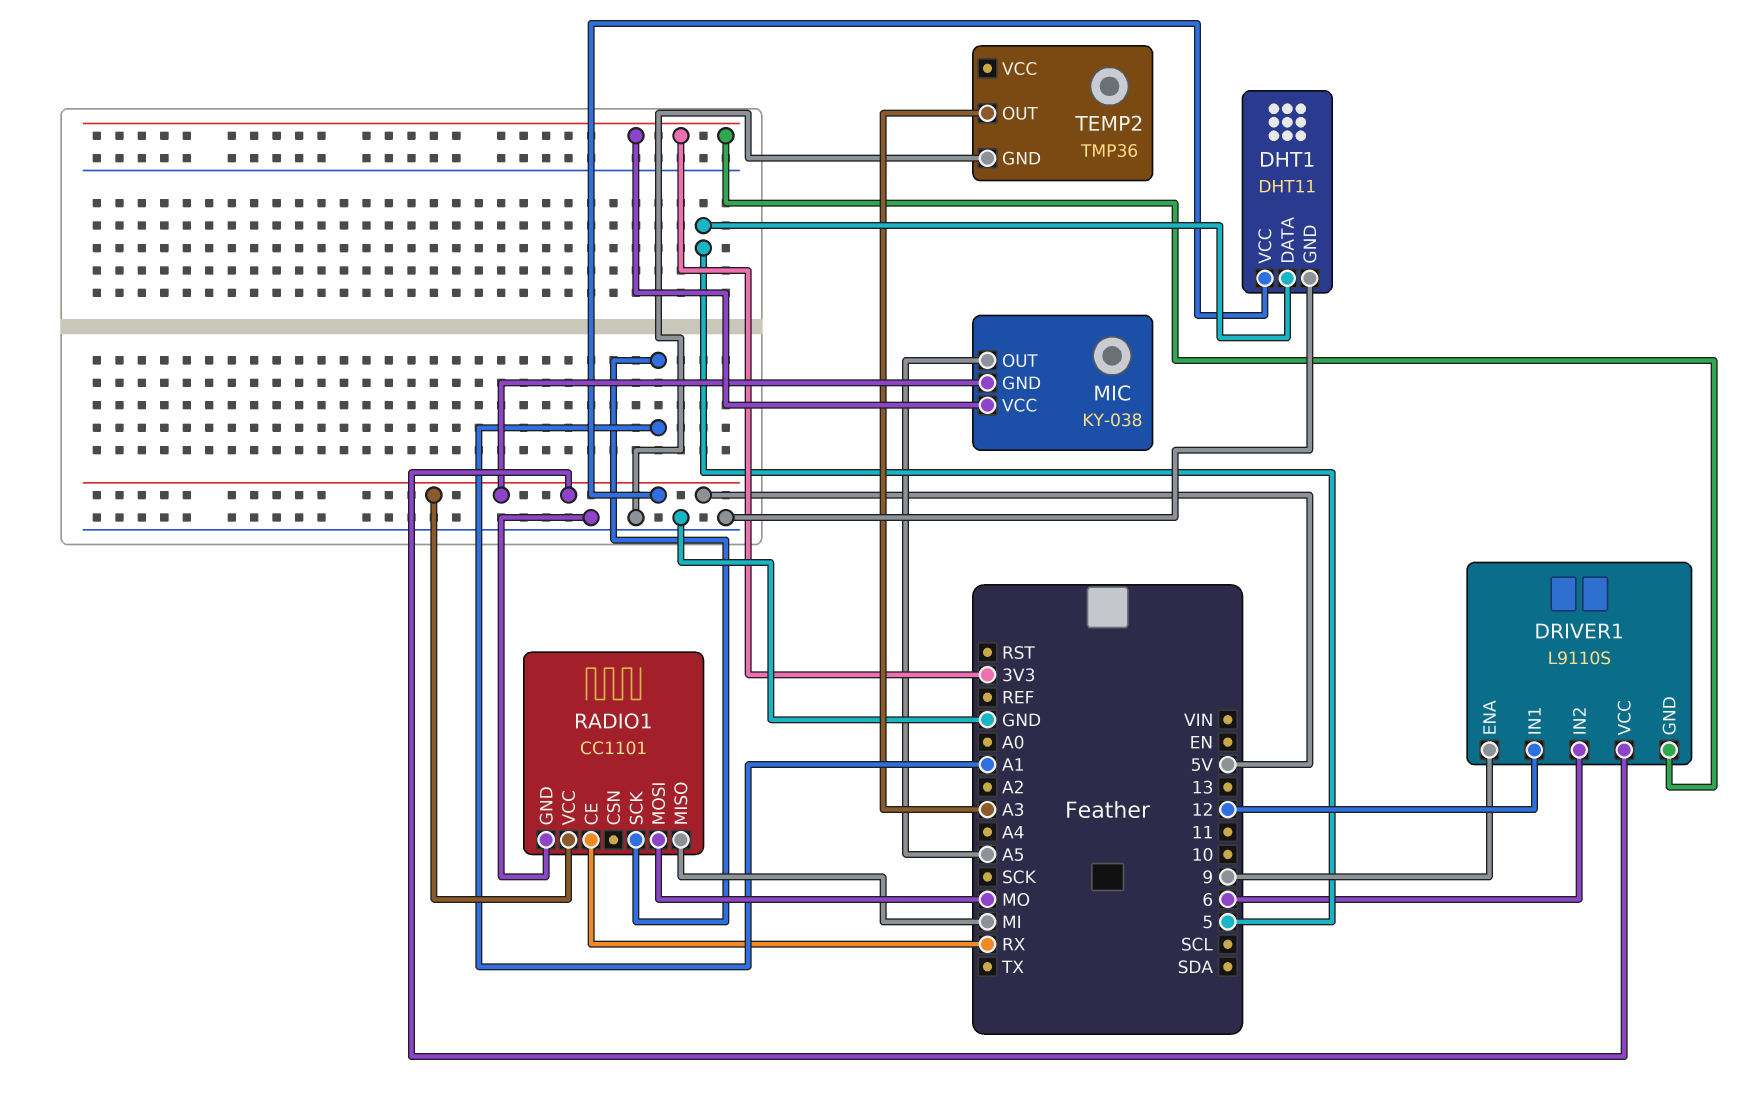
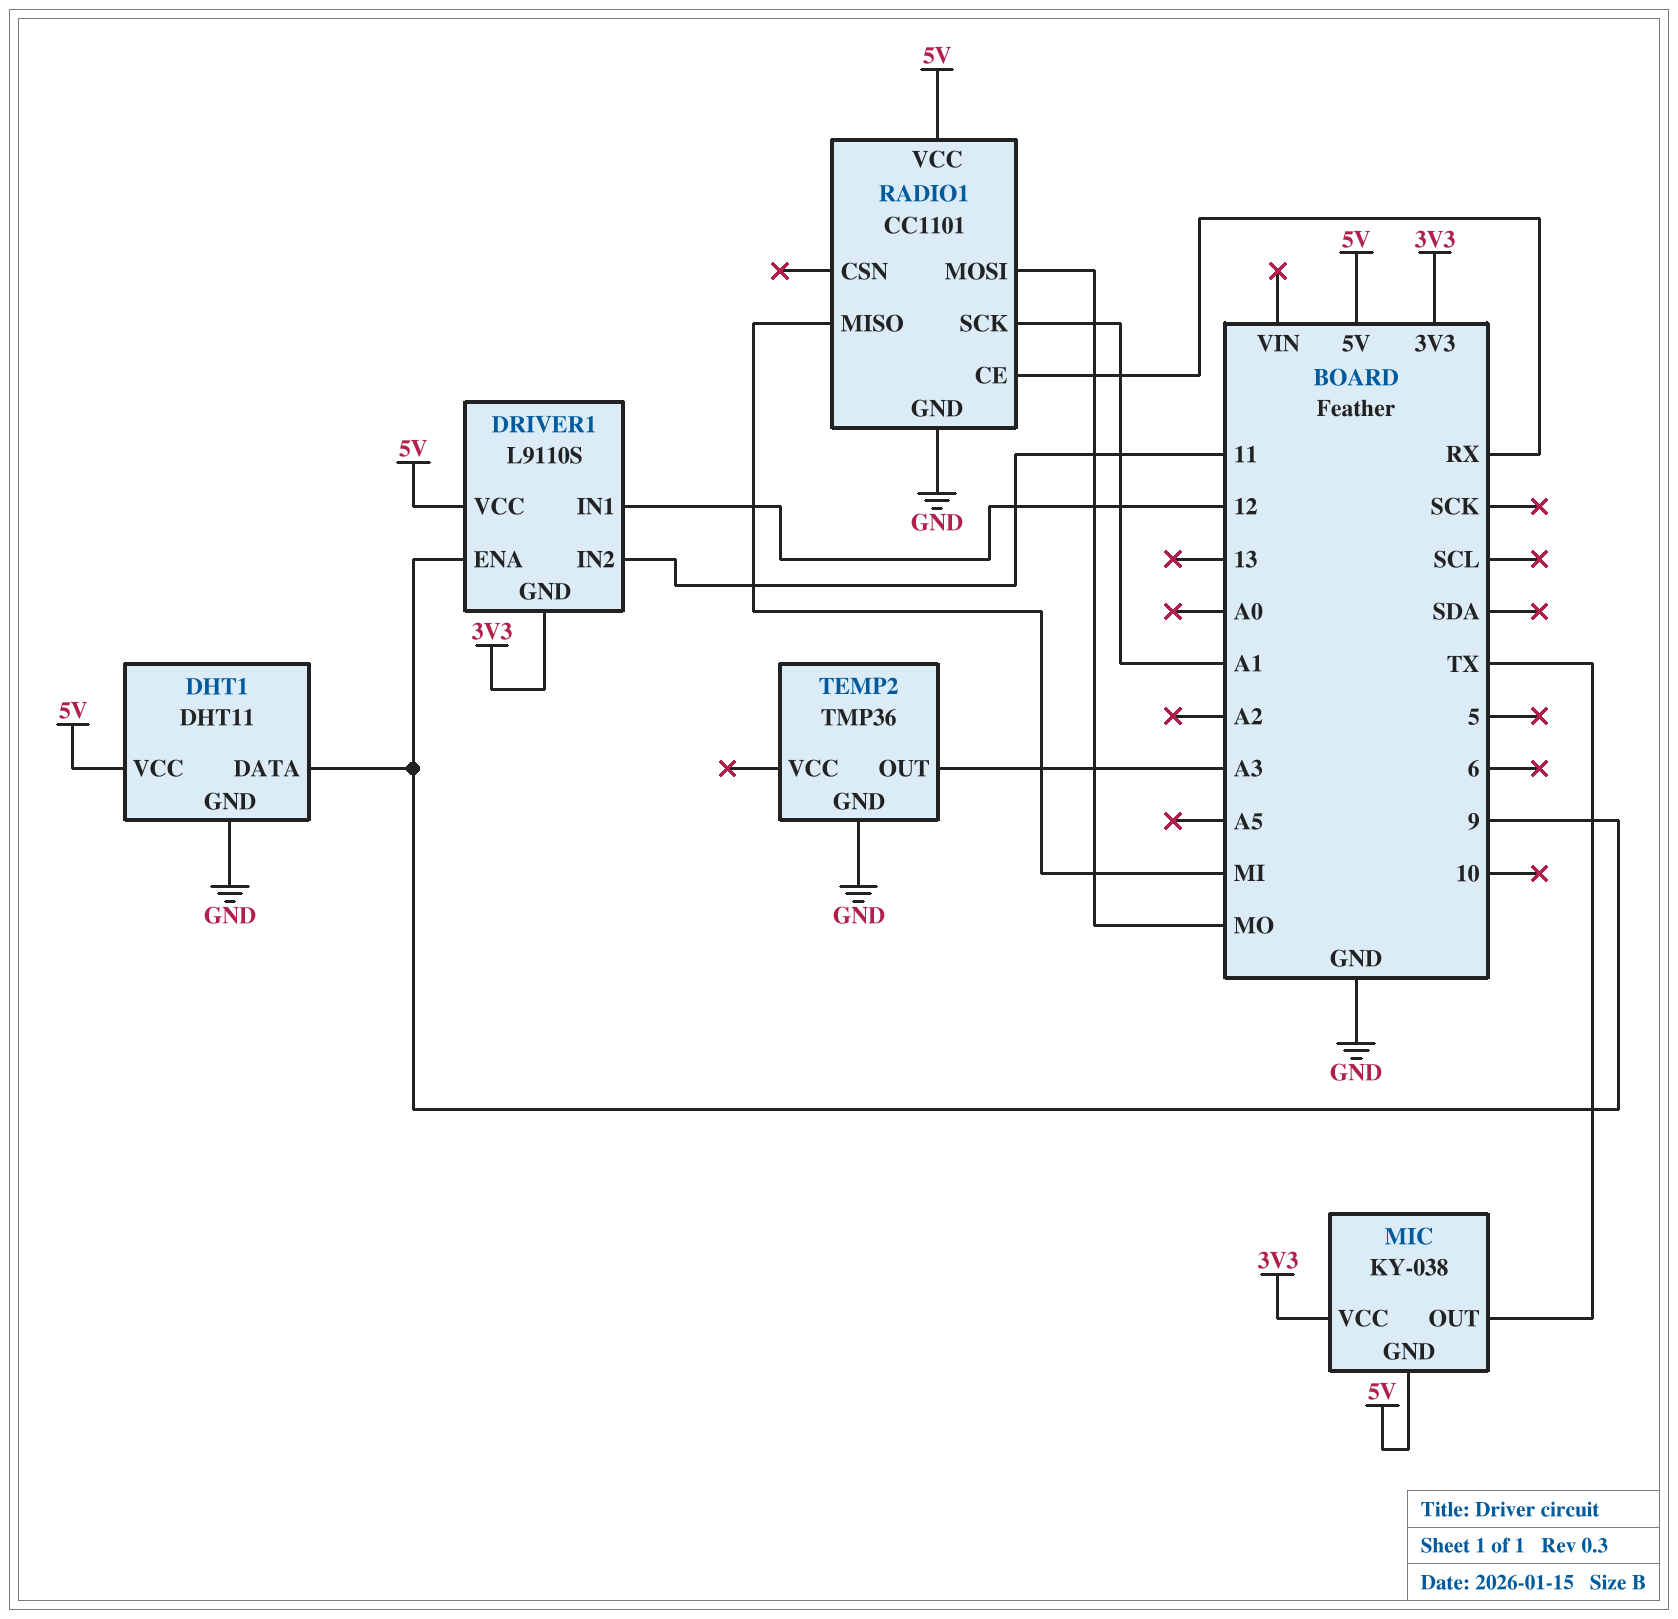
DHT1 pin DATA: 5 -> 9
DRIVER1 pin IN2: 6 -> 11
MIC pin OUT: A5 -> TX

